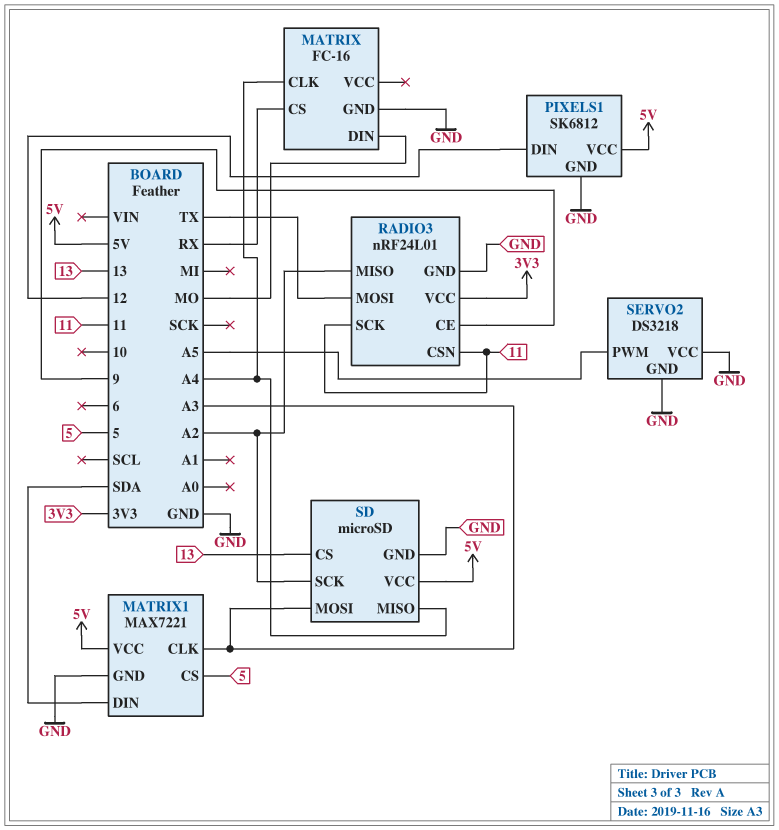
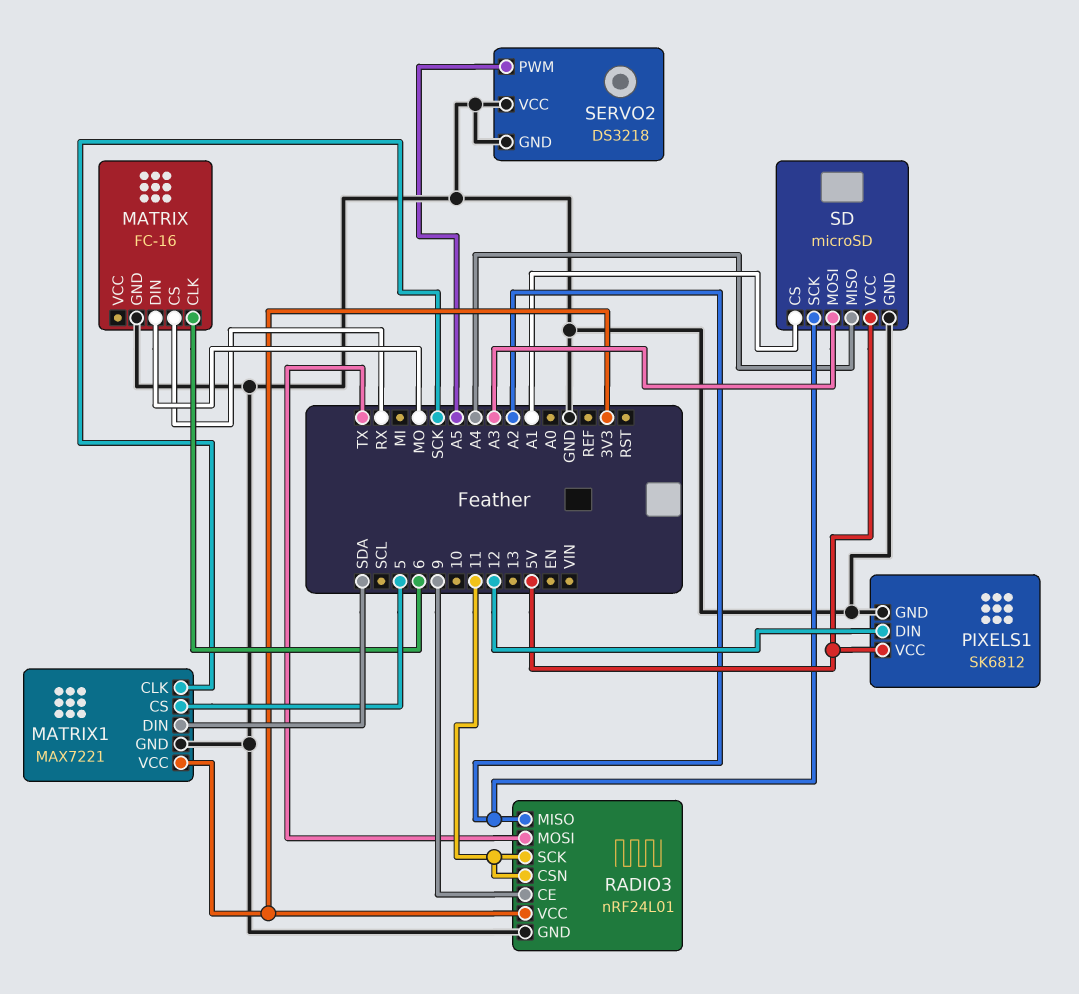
MATRIX pin CLK: A4 -> 6
MATRIX1 pin CLK: A3 -> SCK
MATRIX1 pin VCC: 5V -> 3V3
SD pin CS: 13 -> A1

